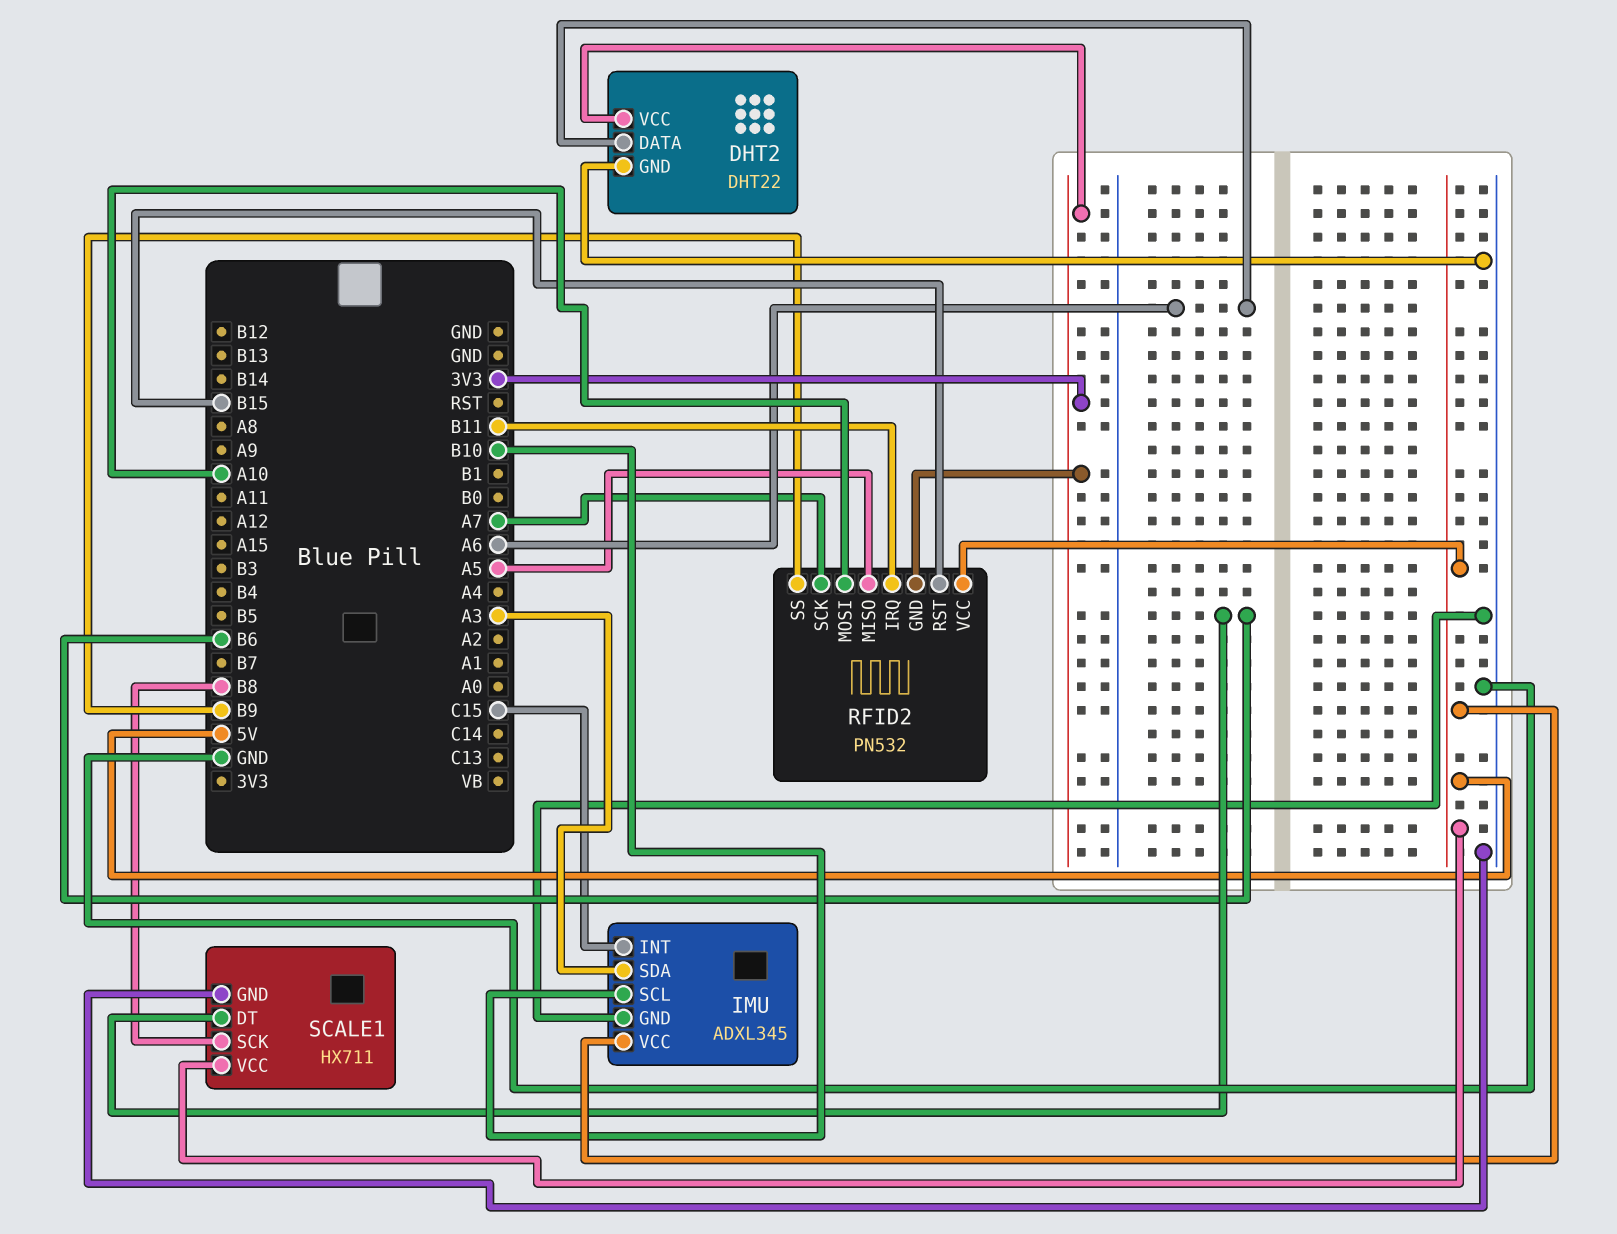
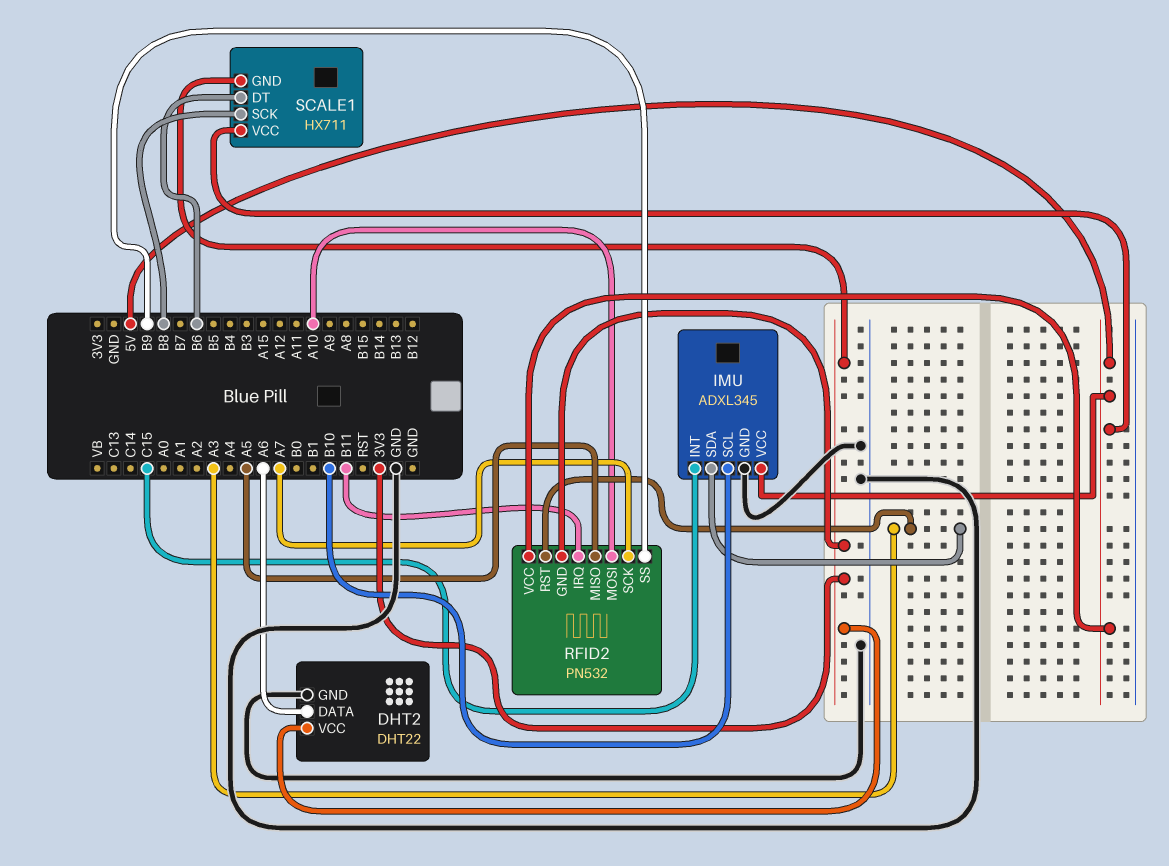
RFID2 pin RST: B15 -> A3
SCALE1 pin GND: GND -> 3V3

